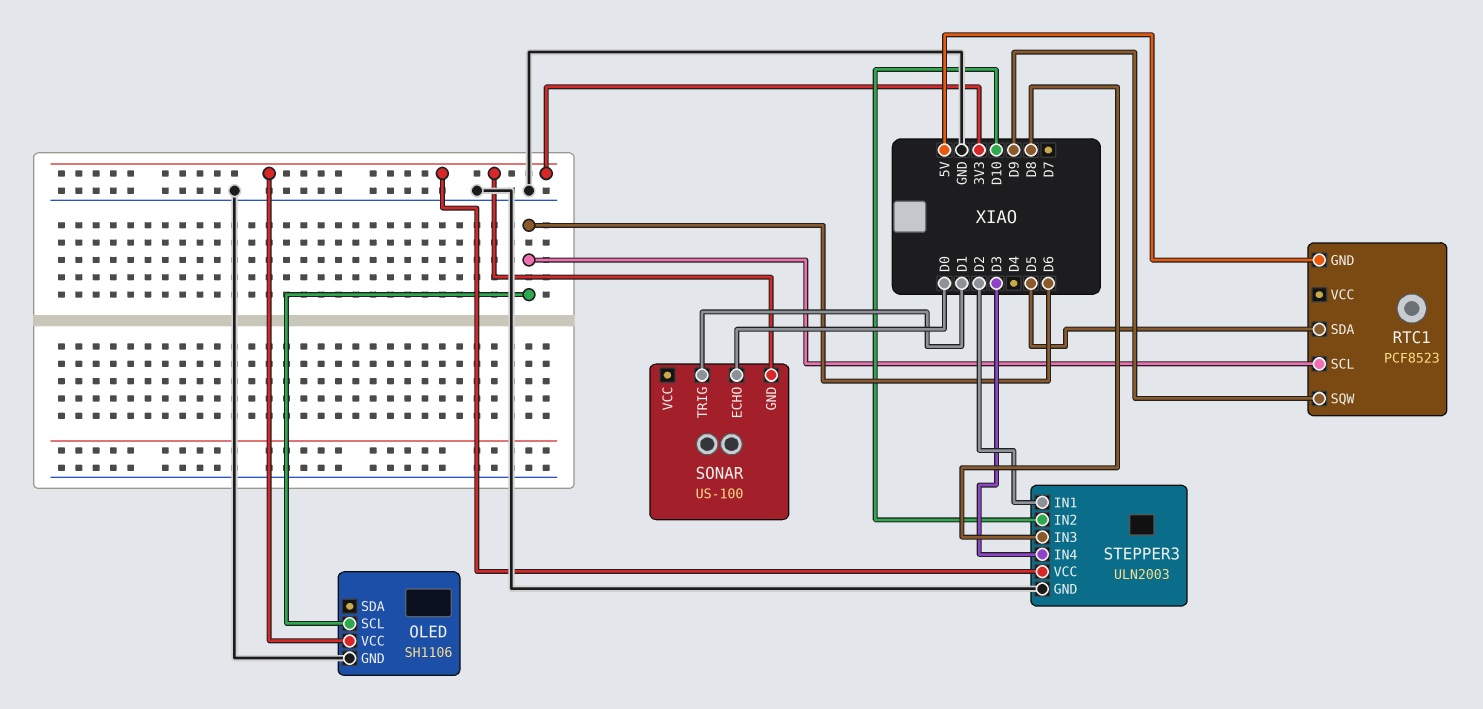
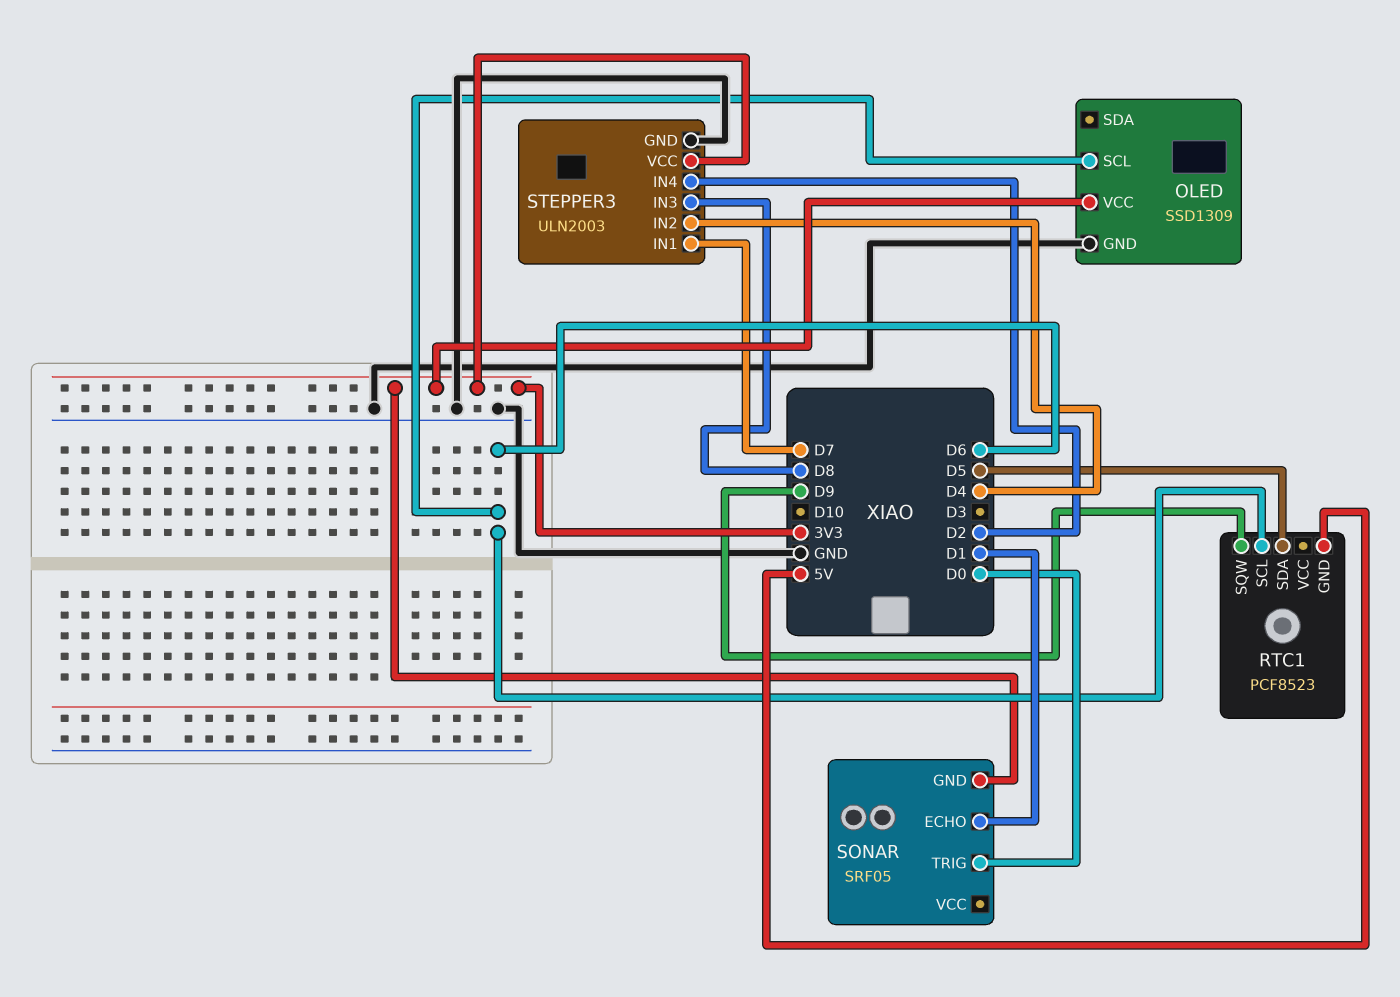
OLED: SH1106 -> SSD1309
SONAR: US-100 -> SRF05
SONAR pin ECHO: D0 -> D1
SONAR pin TRIG: D1 -> D0
STEPPER3 pin IN1: D2 -> D7
STEPPER3 pin IN2: D10 -> D4
STEPPER3 pin IN4: D3 -> D2

